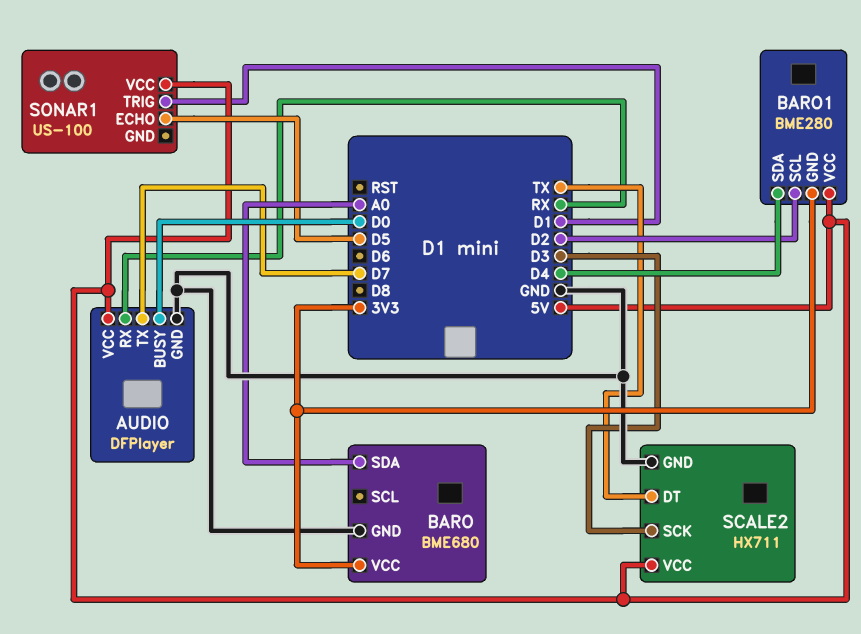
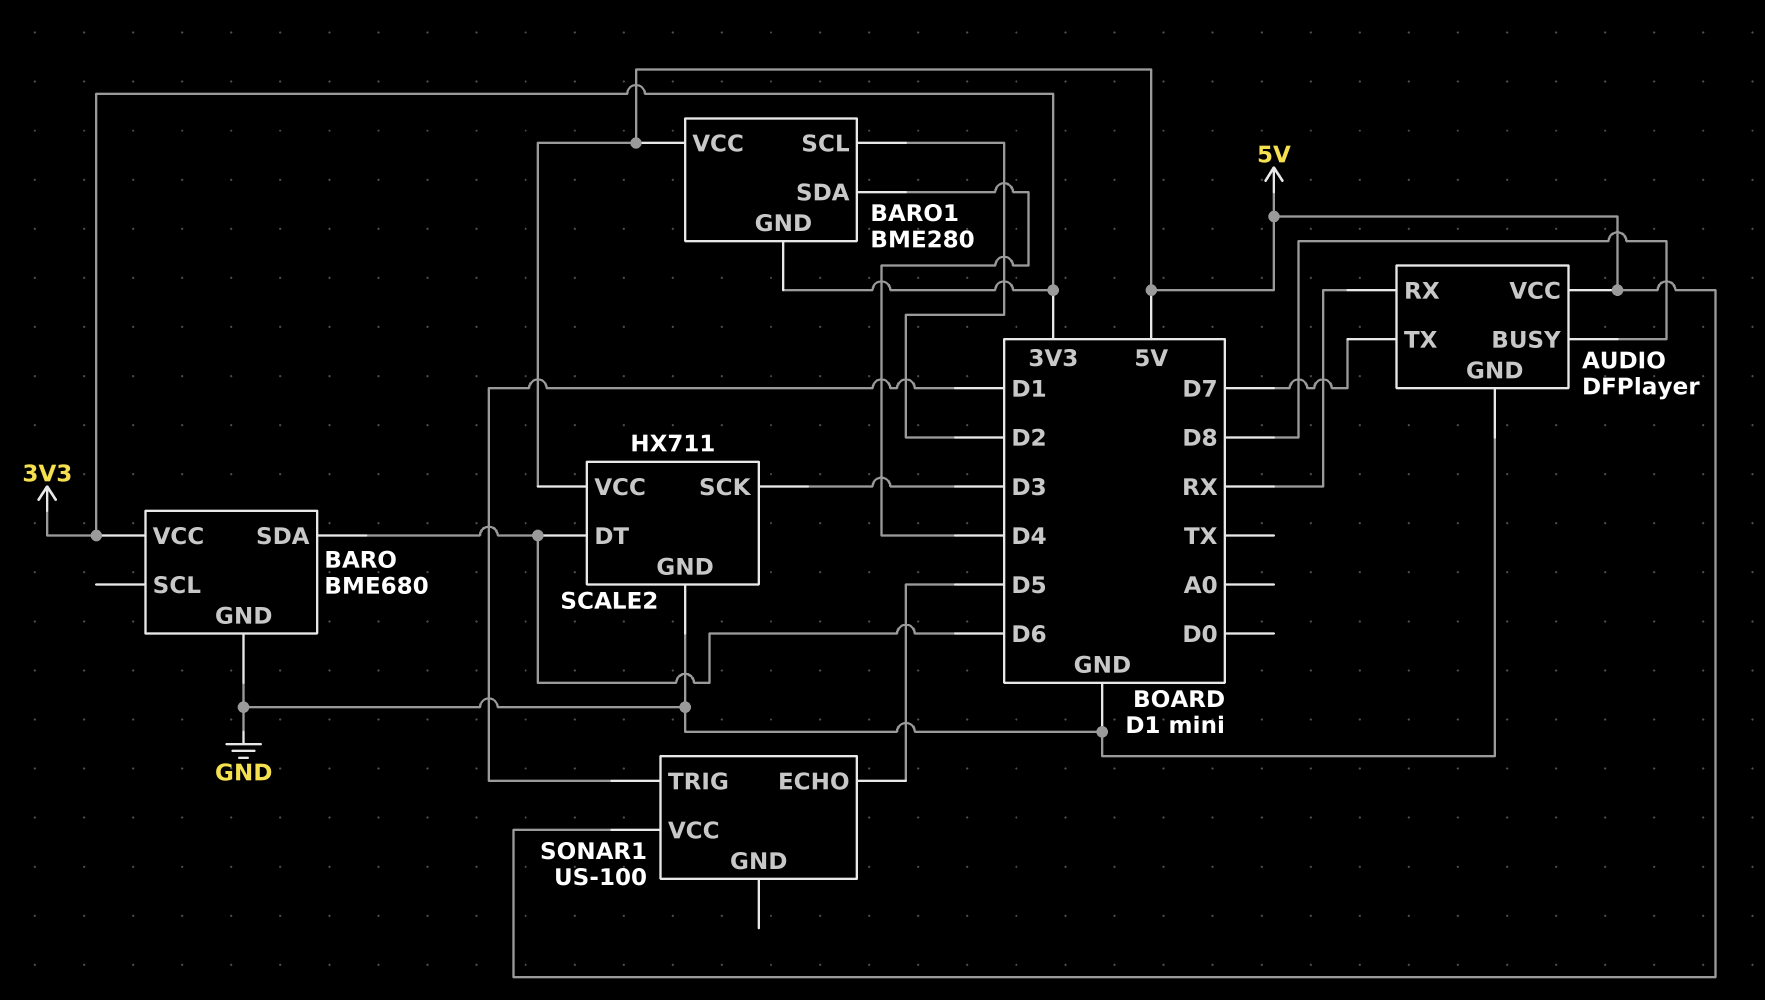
AUDIO pin BUSY: D0 -> D8
BARO pin SDA: A0 -> D6
SCALE2 pin DT: TX -> D6

